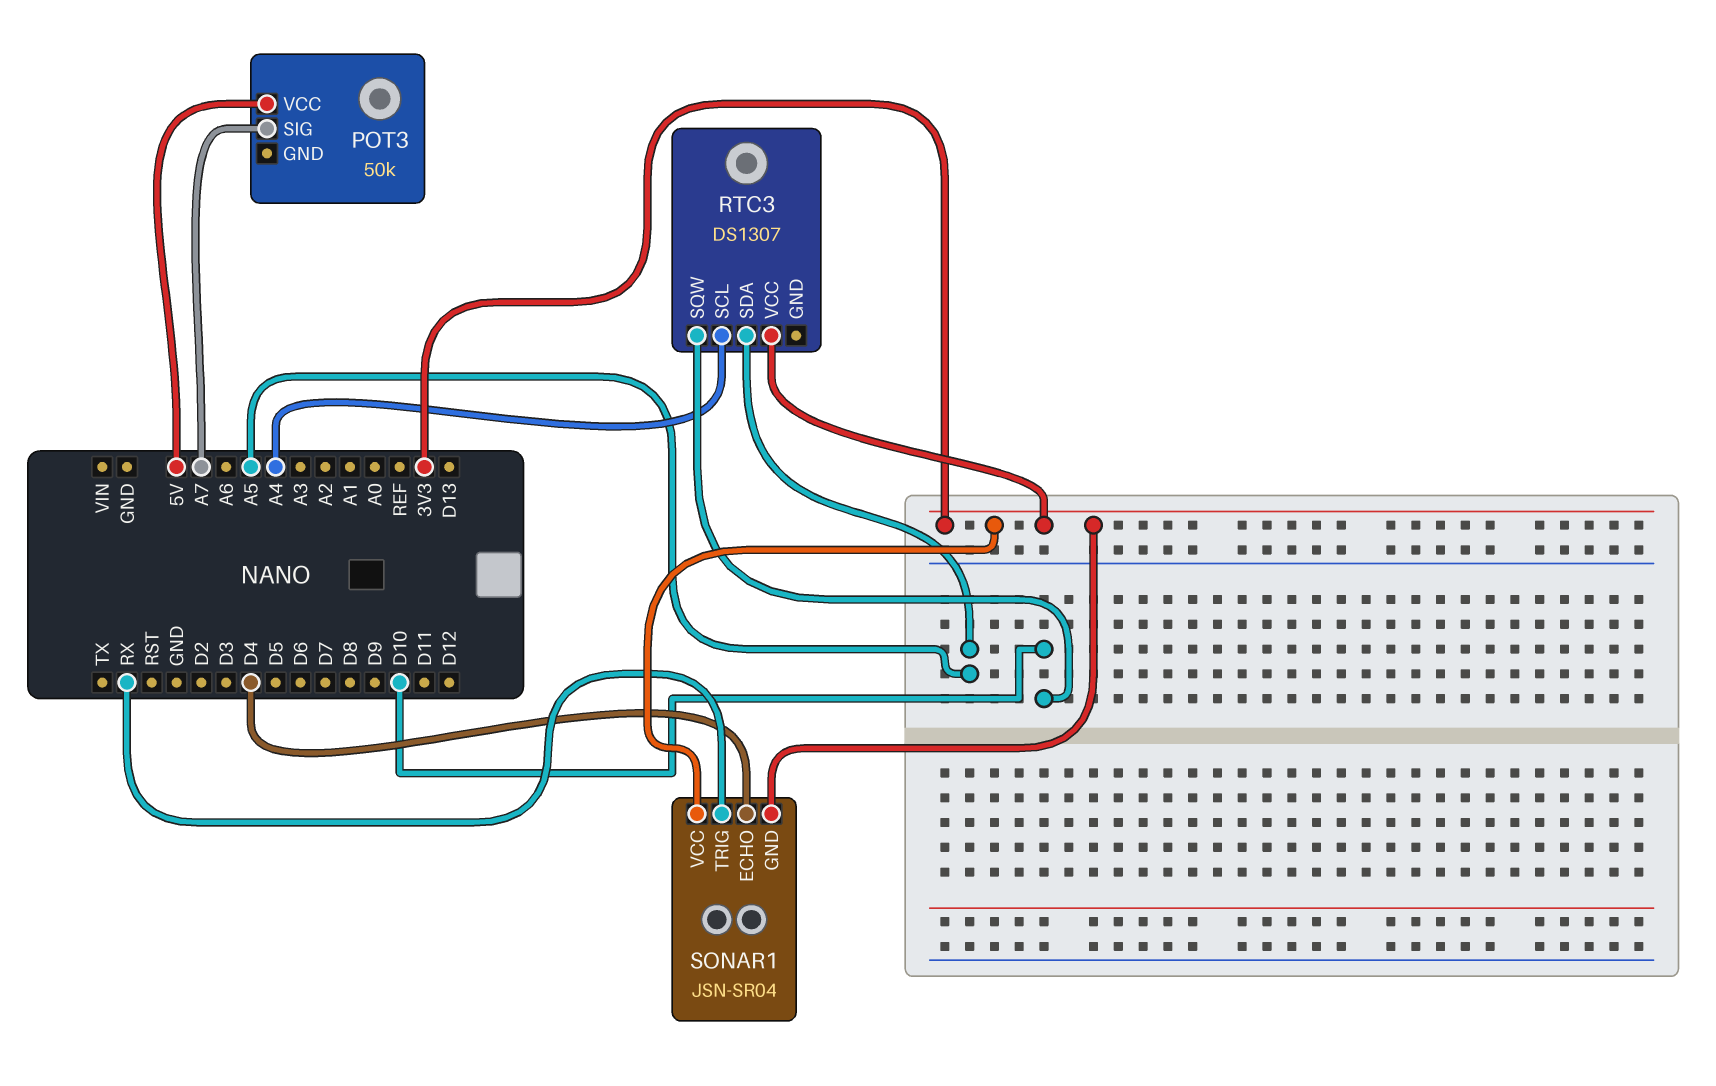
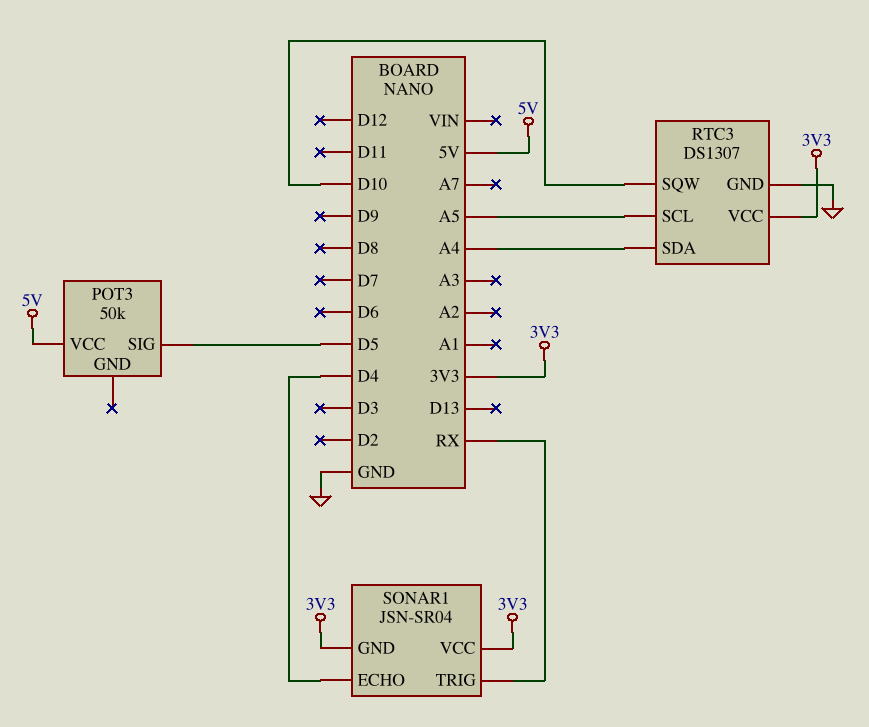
POT3 pin SIG: A7 -> D5
RTC3 pin GND: none -> GND
RTC3 pin SCL: A4 -> A5
RTC3 pin SDA: A5 -> A4

